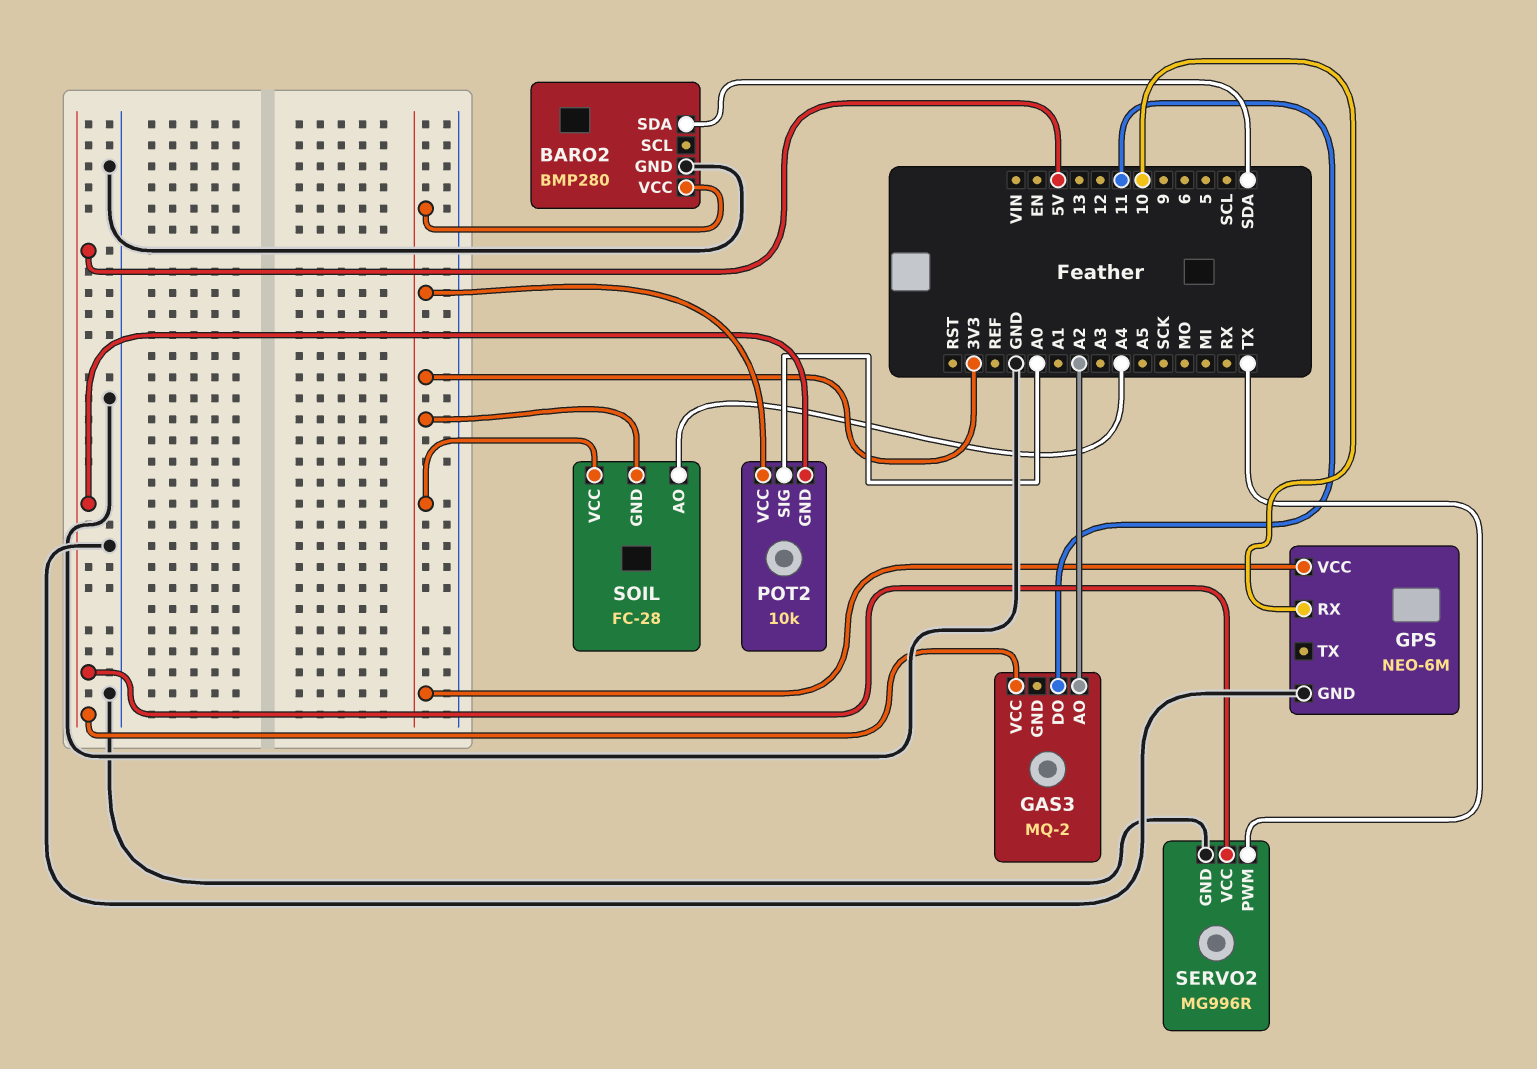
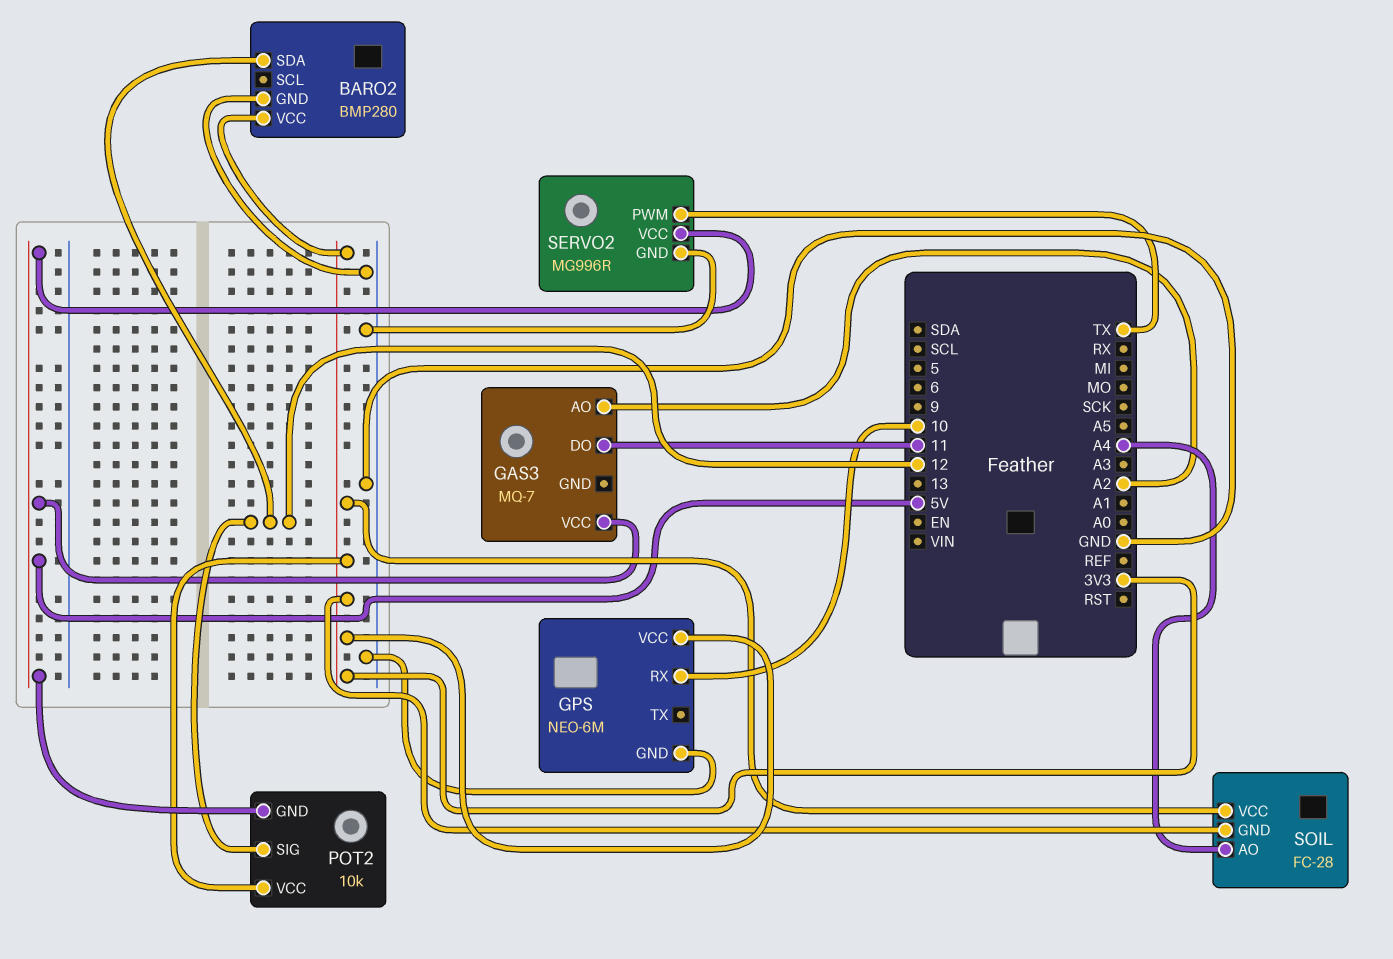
BARO2 pin SDA: SDA -> 12
GAS3: MQ-2 -> MQ-7
POT2 pin SIG: A0 -> 12

